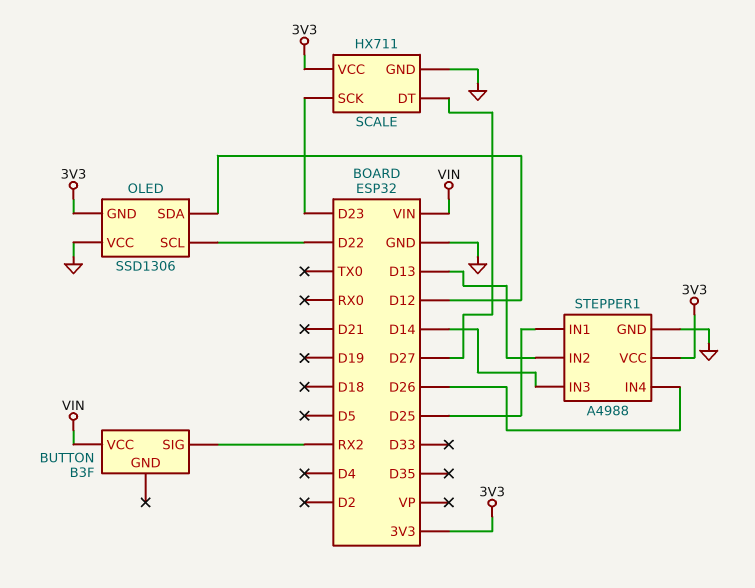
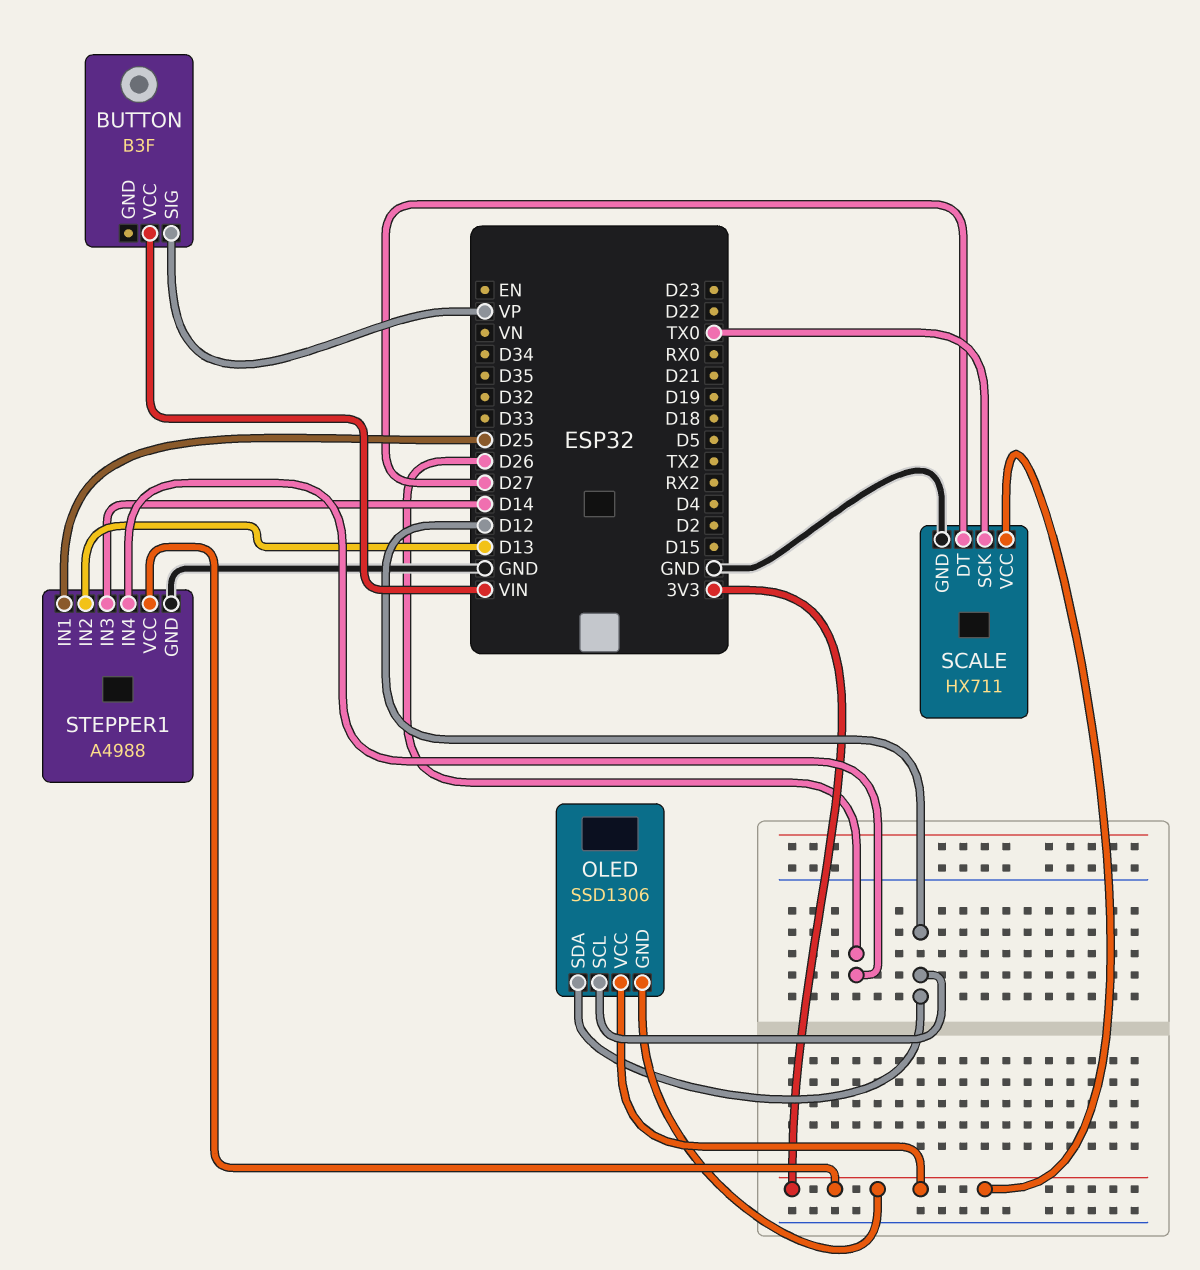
BUTTON pin SIG: RX2 -> VP
OLED pin SCL: D22 -> D12
OLED pin VCC: GND -> 3V3
SCALE pin SCK: D23 -> TX0

